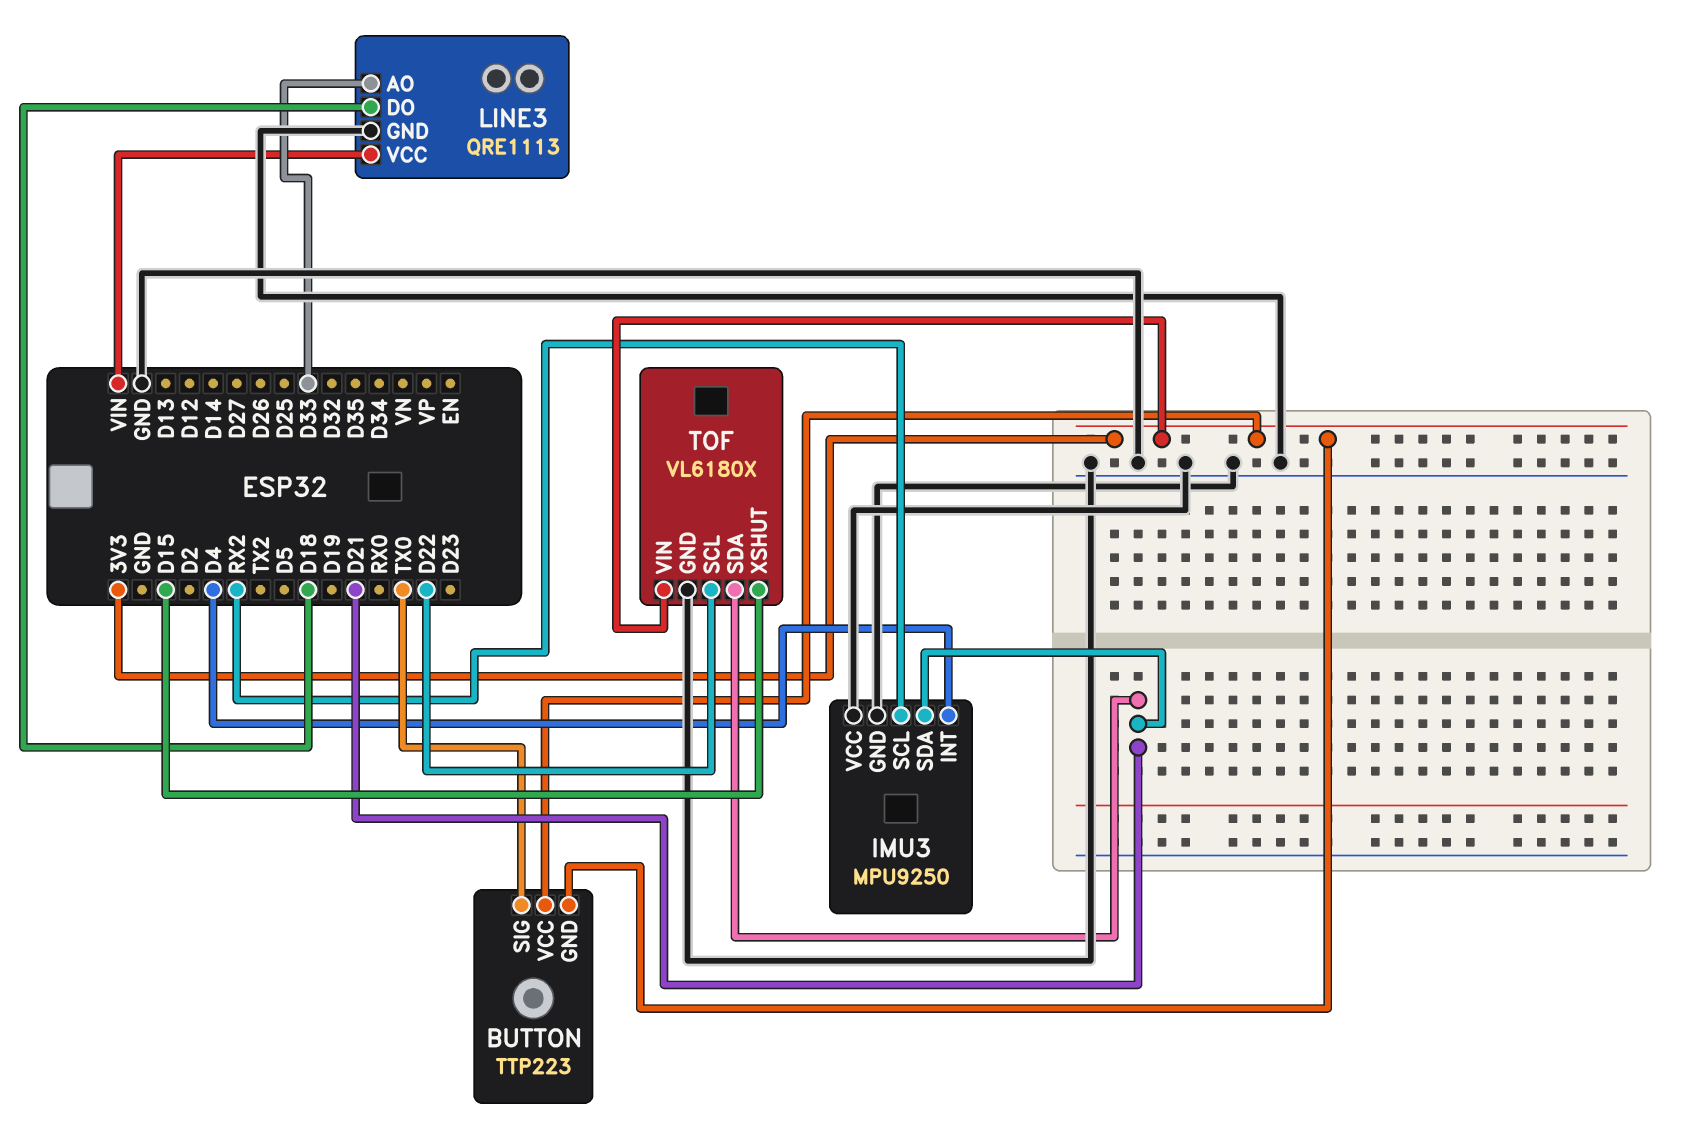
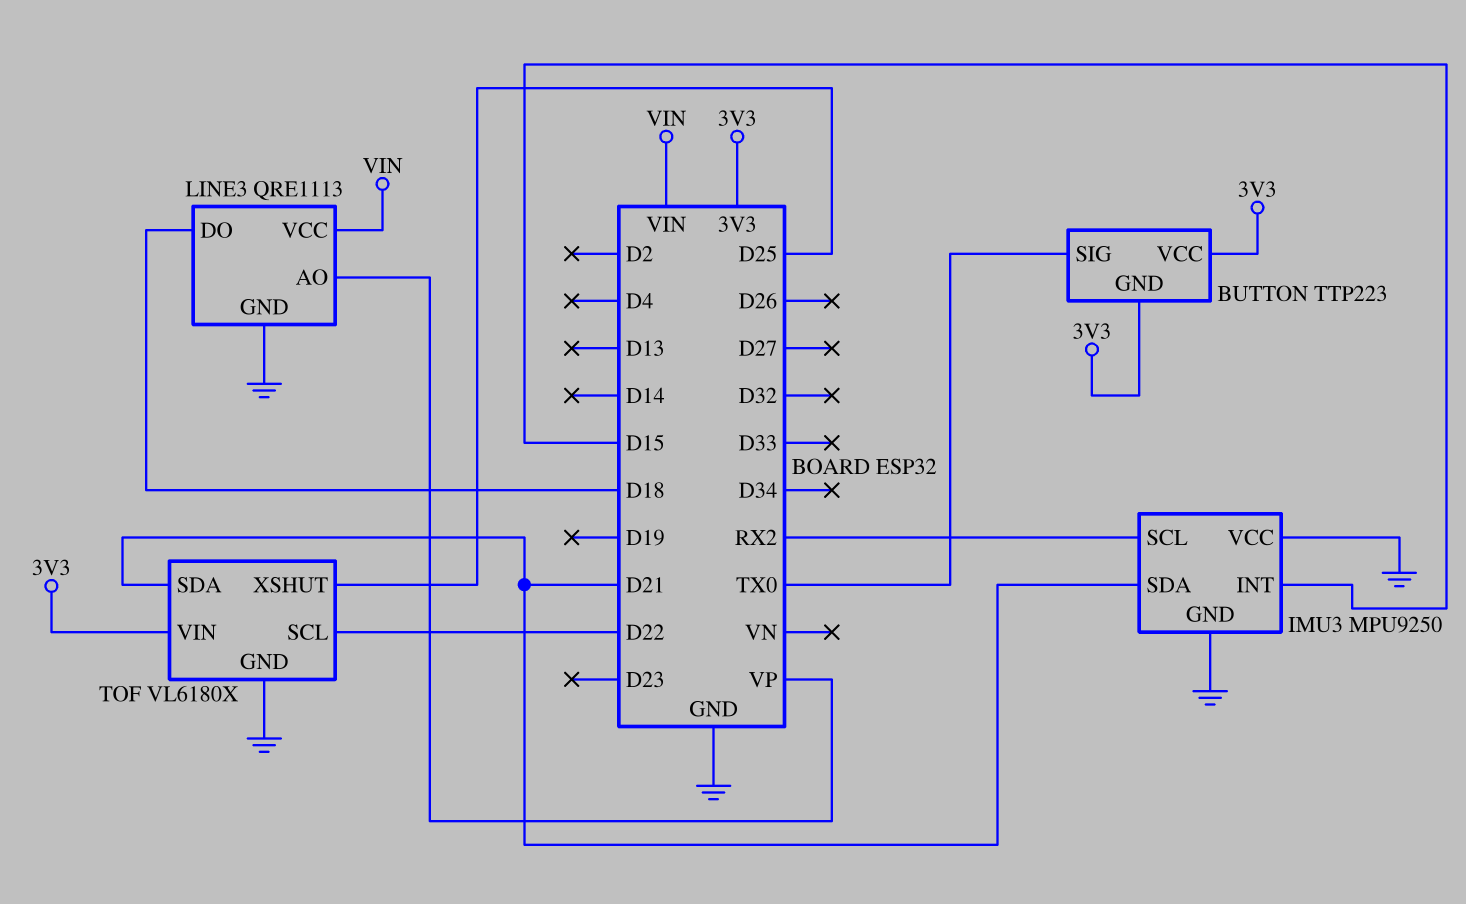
IMU3 pin INT: D4 -> D15
LINE3 pin AO: D33 -> VP
TOF pin XSHUT: D15 -> D25

